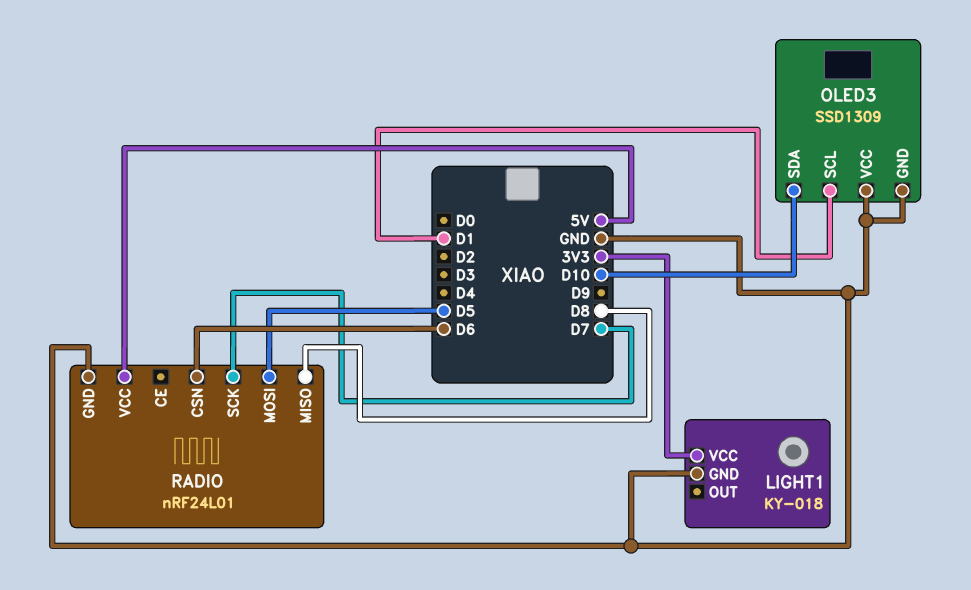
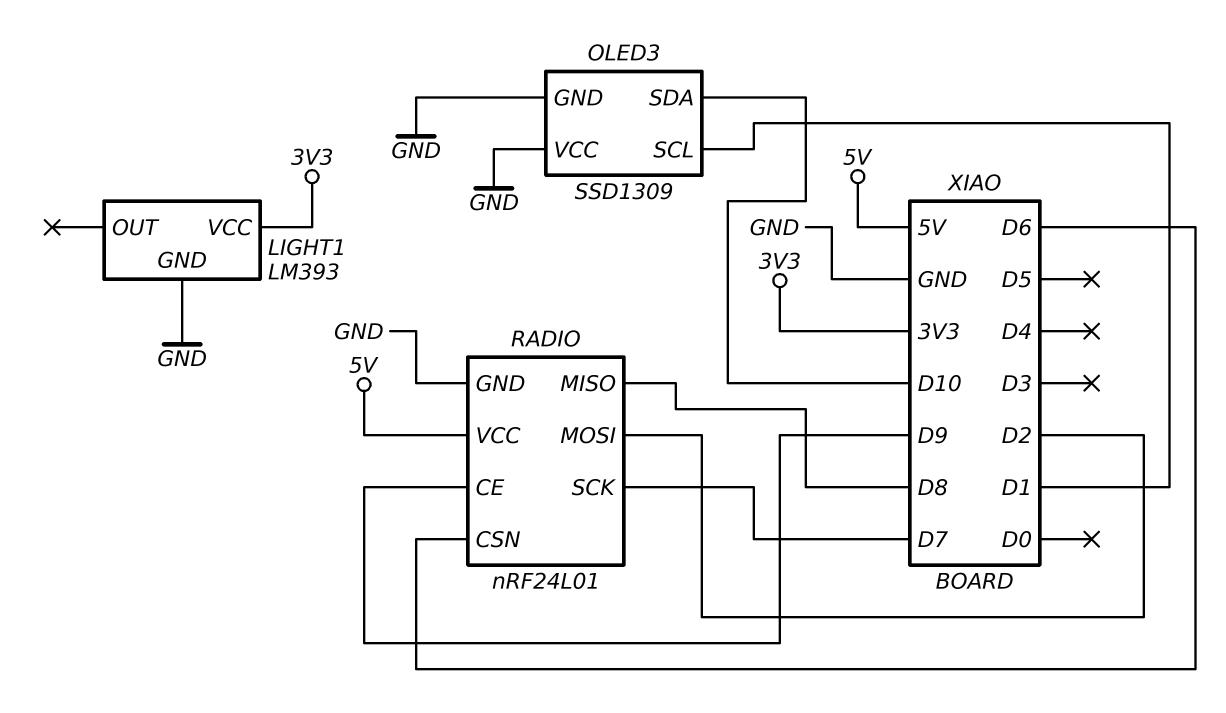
LIGHT1: KY-018 -> LM393
RADIO pin CE: none -> D9
RADIO pin MOSI: D5 -> D2

